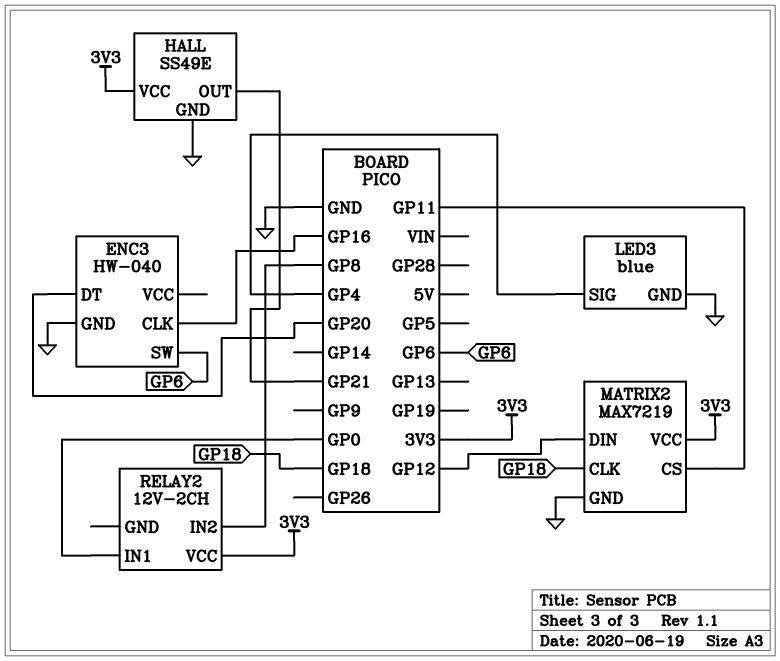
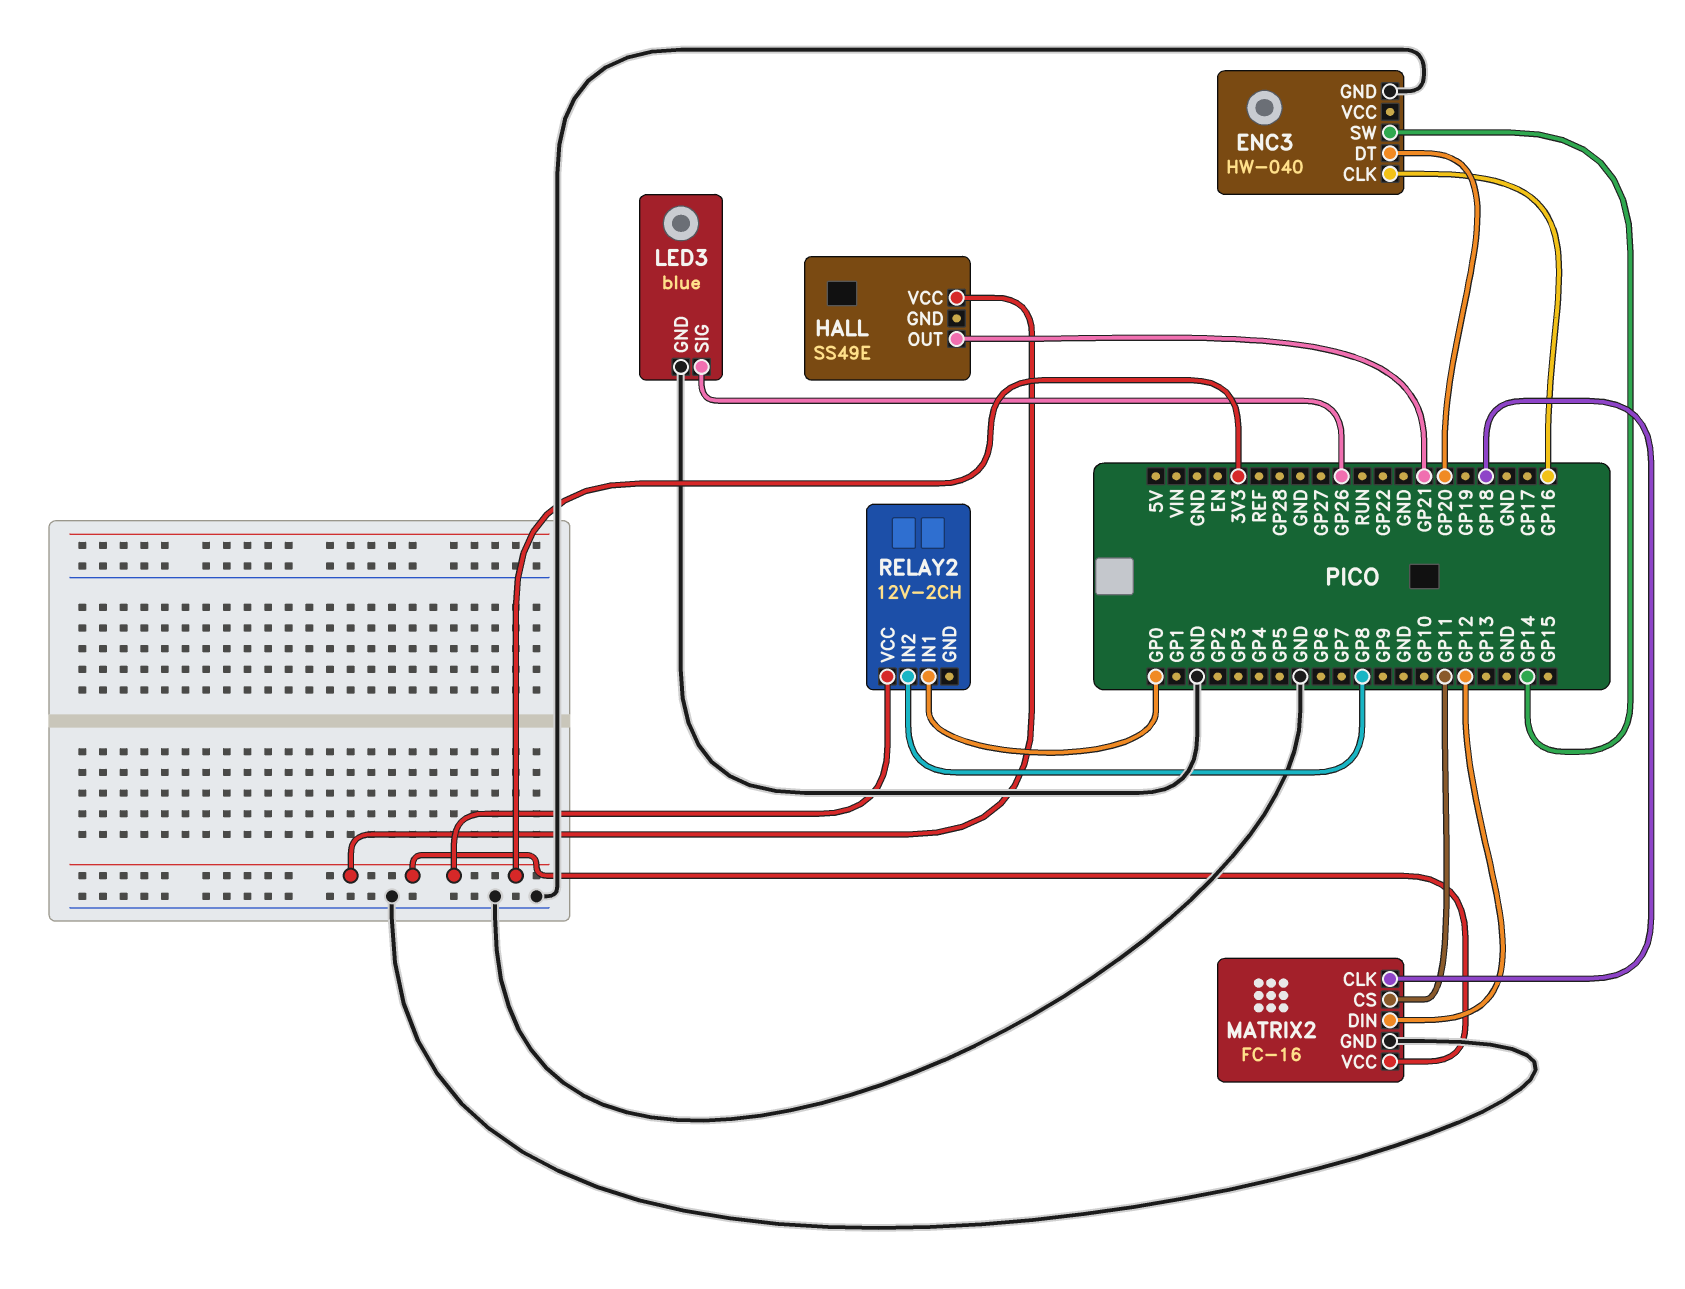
ENC3 pin SW: GP6 -> GP14
HALL pin GND: GND -> none
LED3 pin SIG: GP4 -> GP26
MATRIX2: MAX7219 -> FC-16

